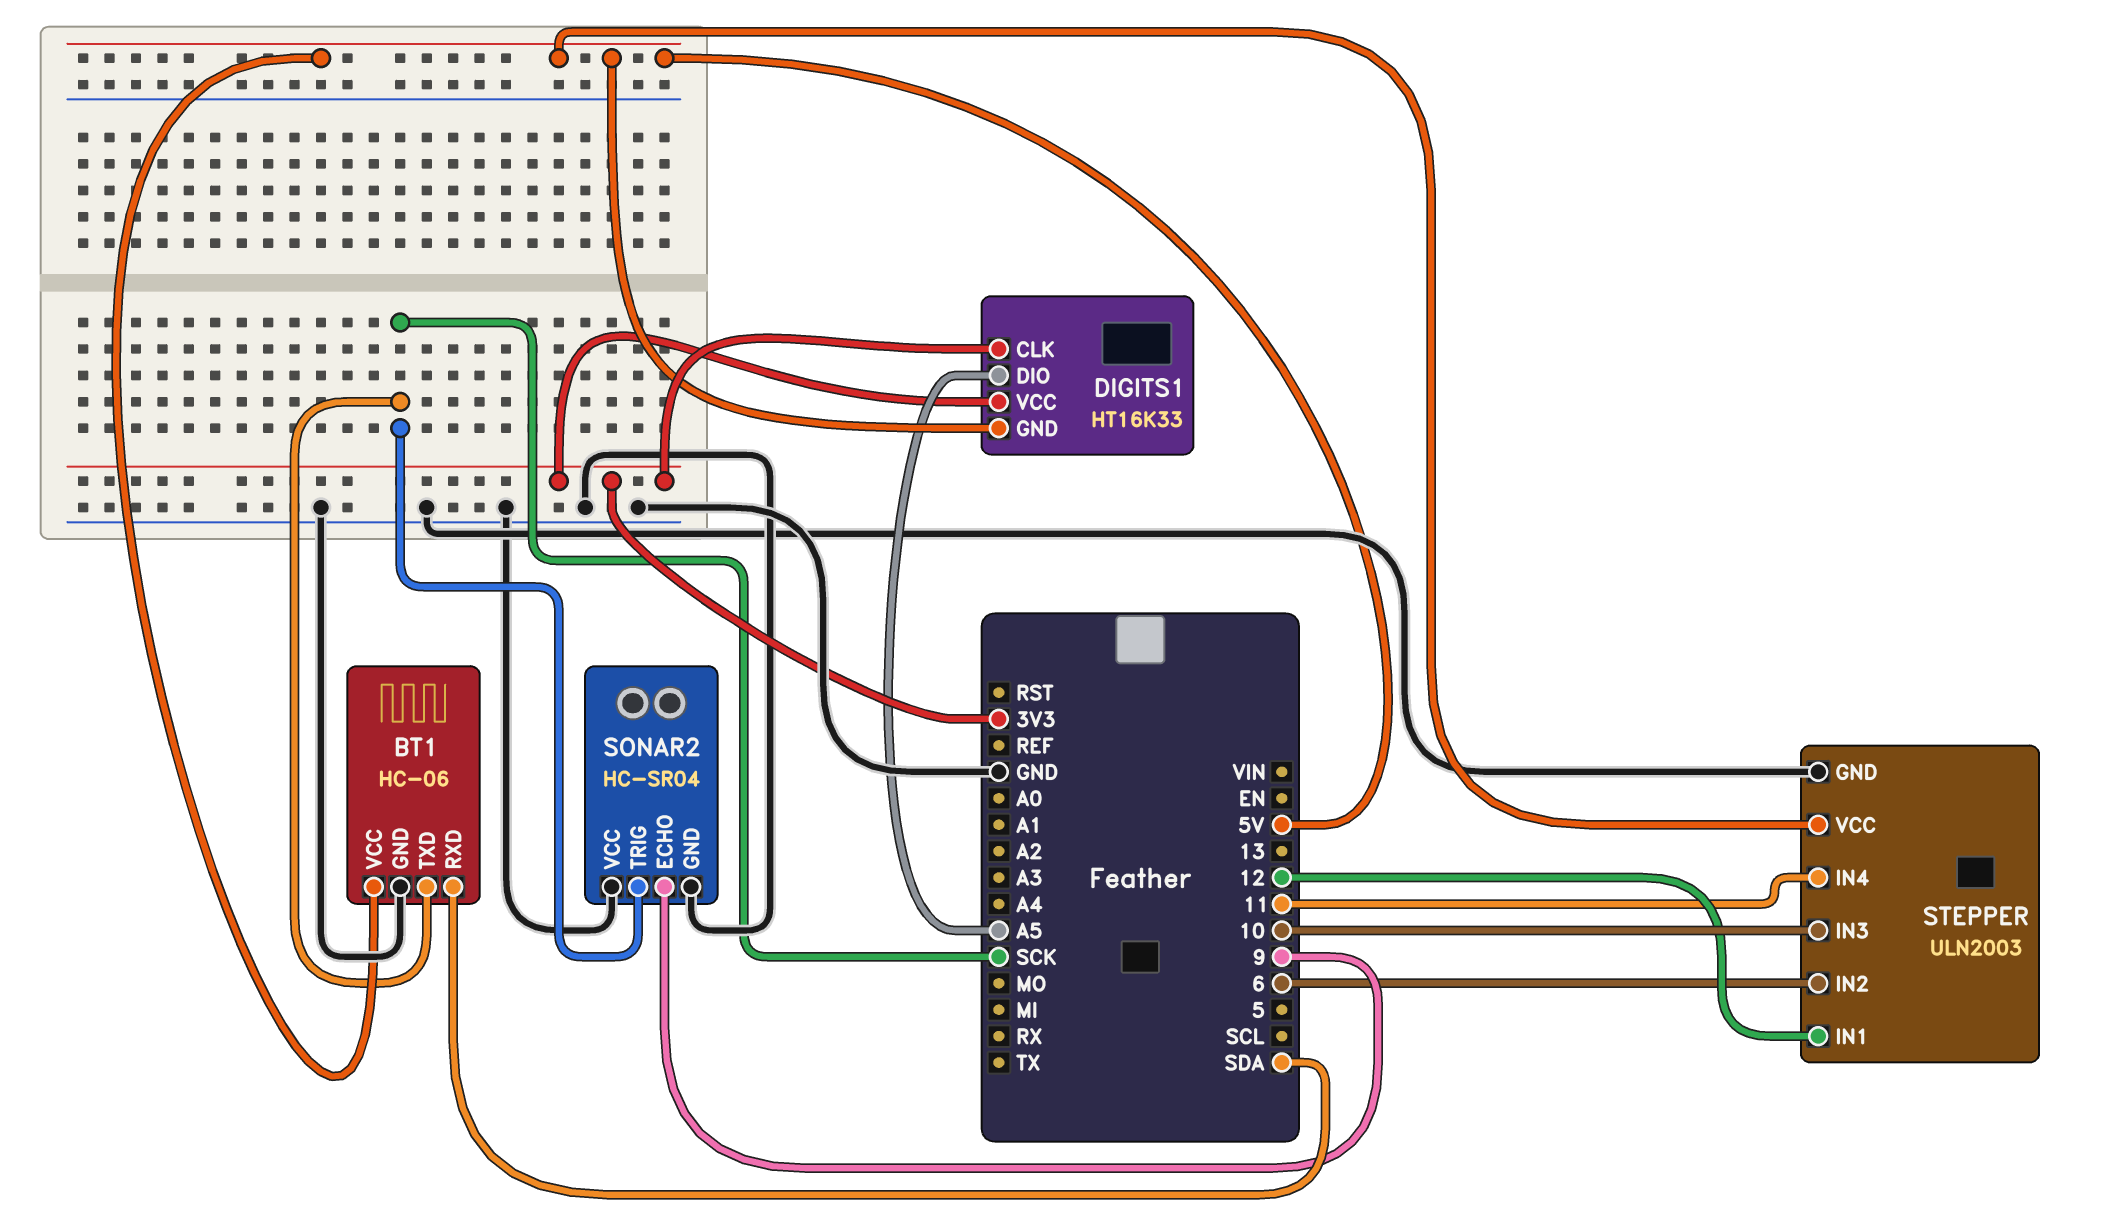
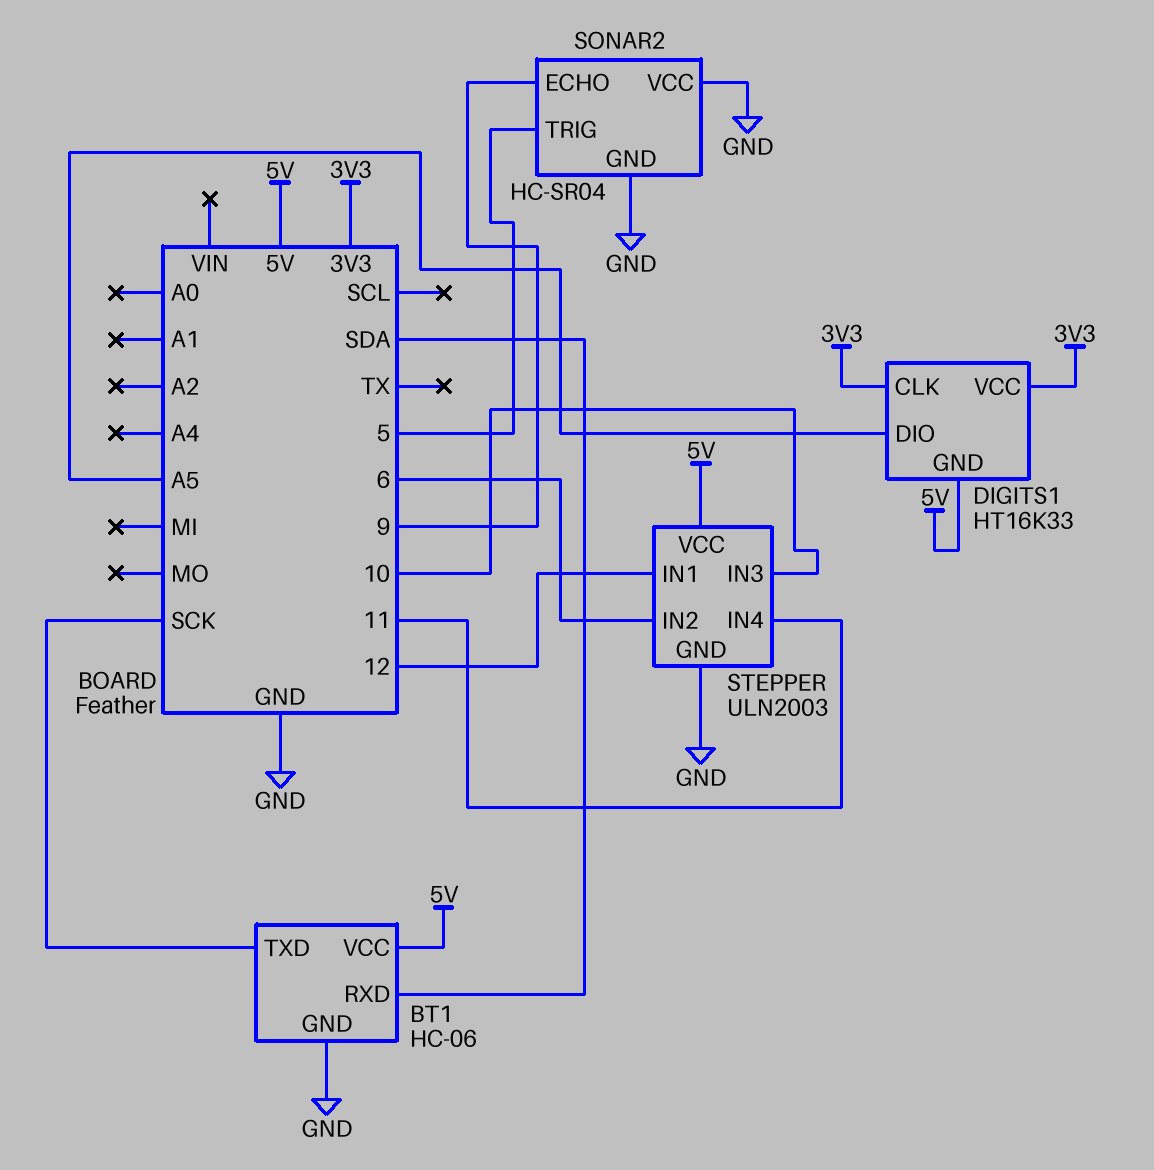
SONAR2 pin TRIG: SCK -> 5

